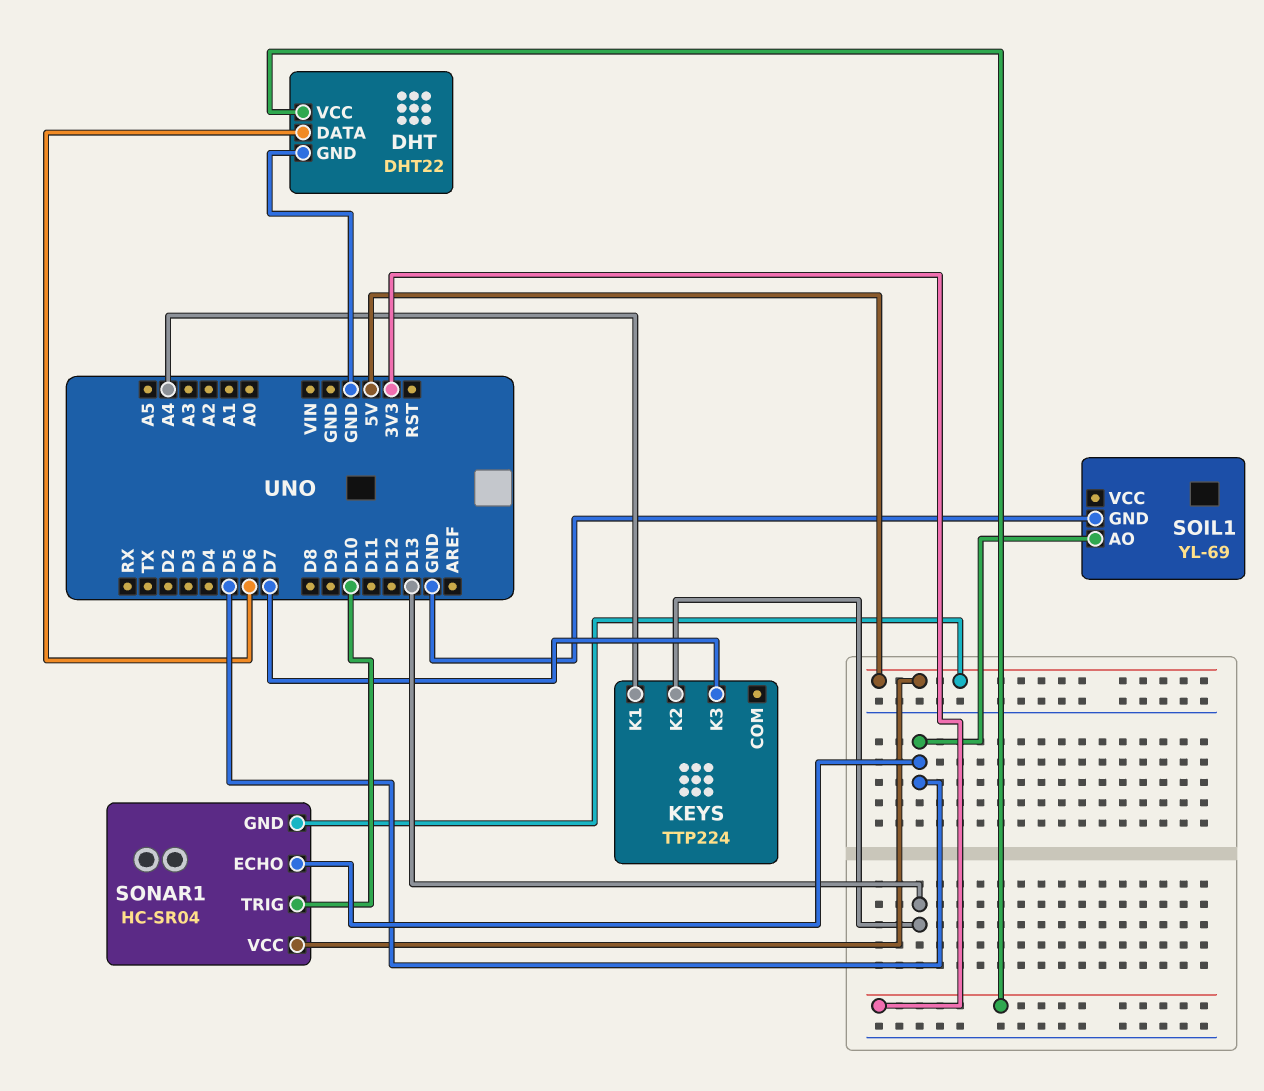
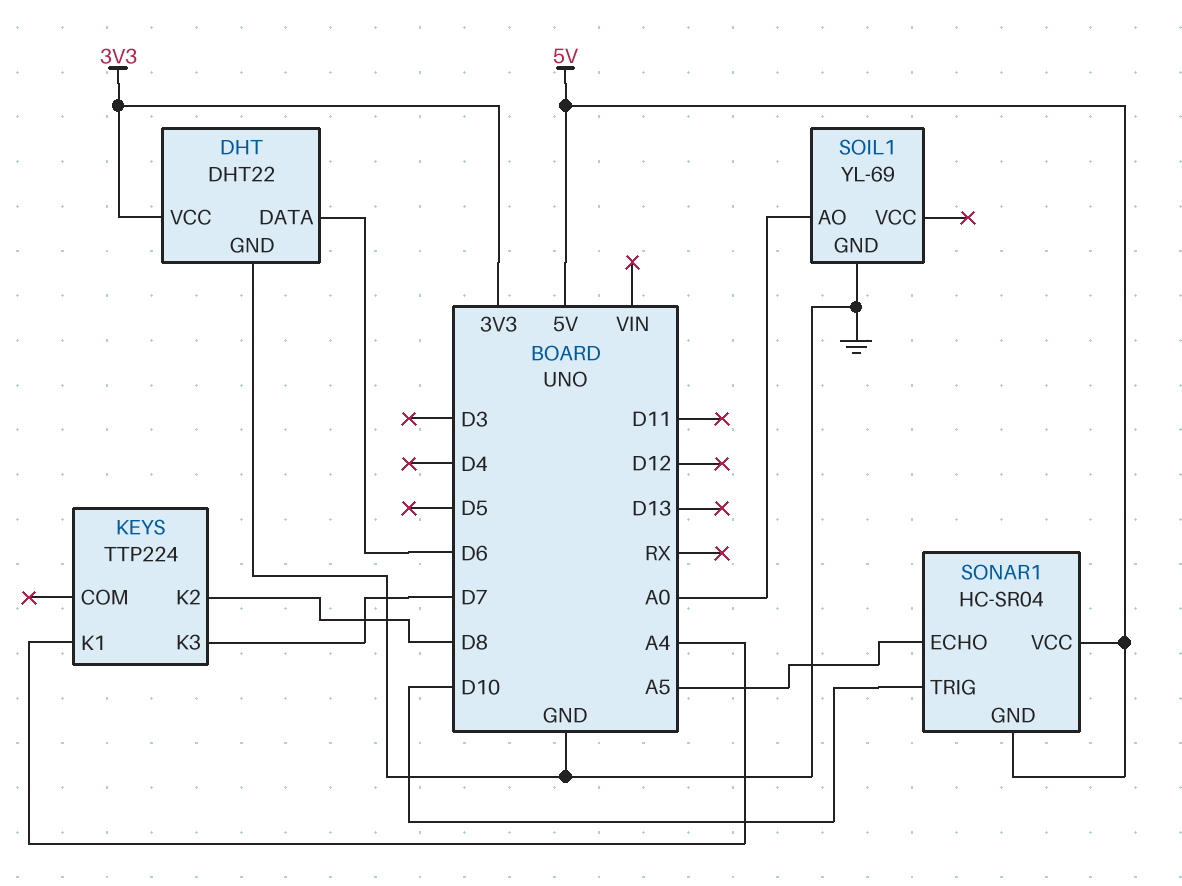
KEYS pin K2: D13 -> D8
SOIL1 pin AO: D5 -> A0
SONAR1 pin ECHO: D5 -> A5

